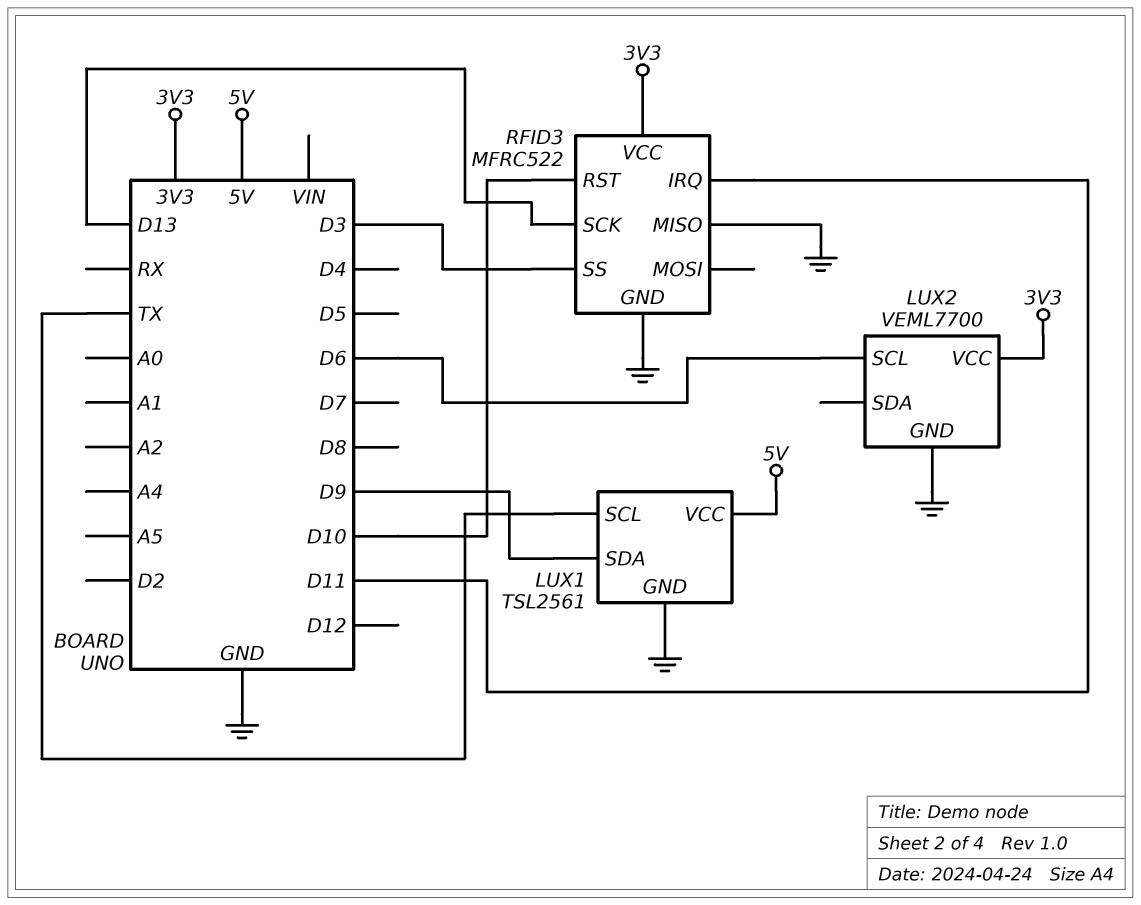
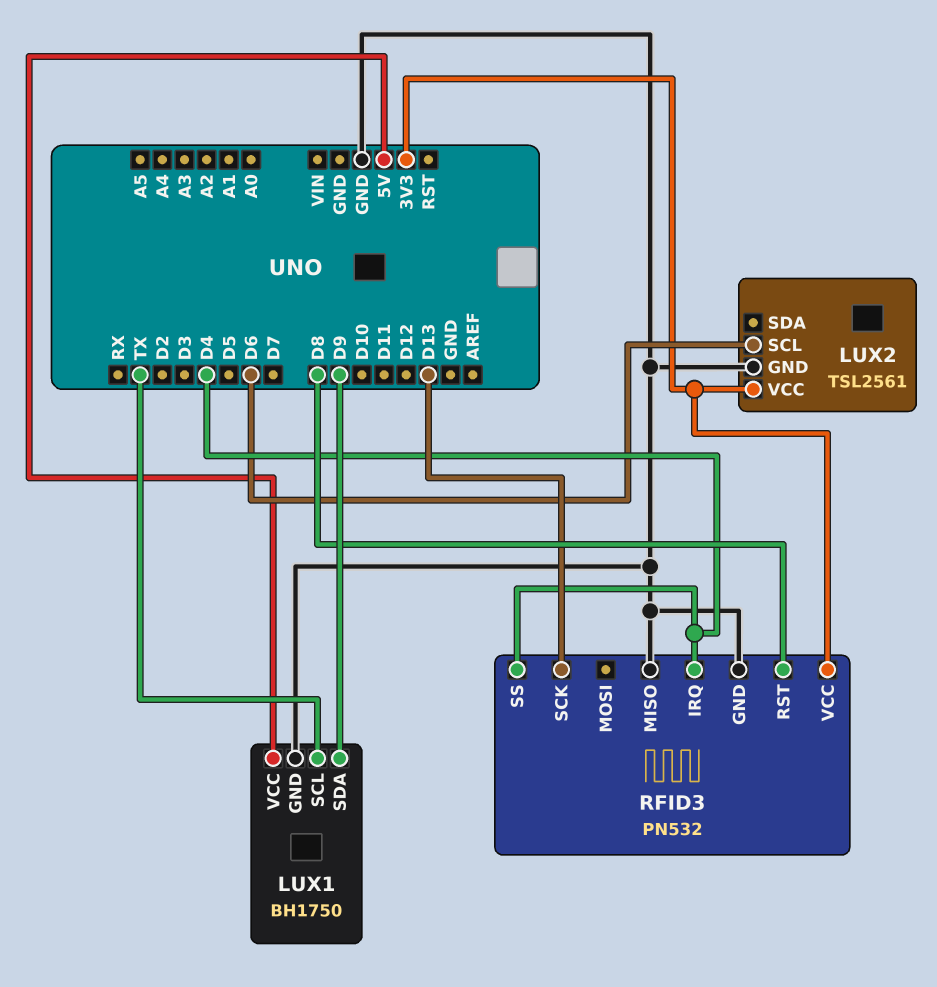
LUX1: TSL2561 -> BH1750
LUX2: VEML7700 -> TSL2561
RFID3: MFRC522 -> PN532
RFID3 pin IRQ: D11 -> D4
RFID3 pin RST: D10 -> D8
RFID3 pin SS: D3 -> D4

